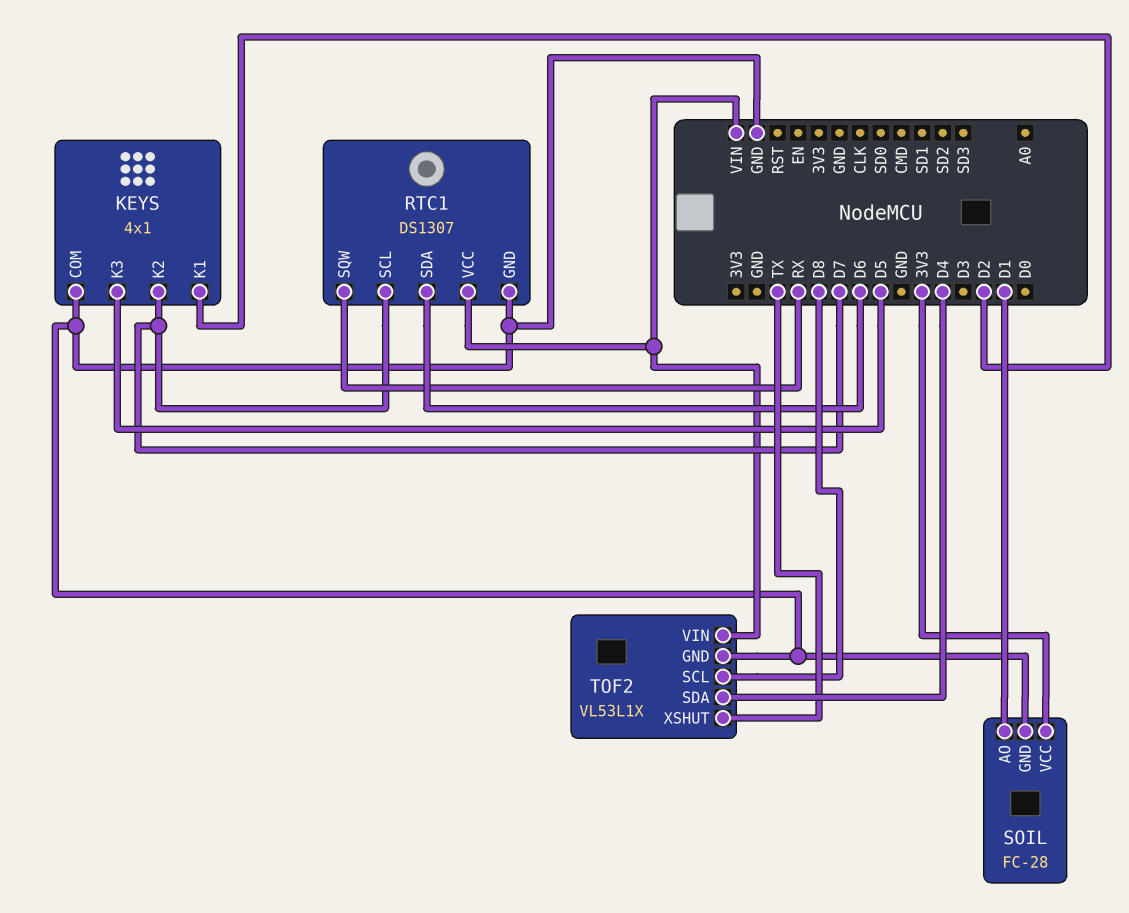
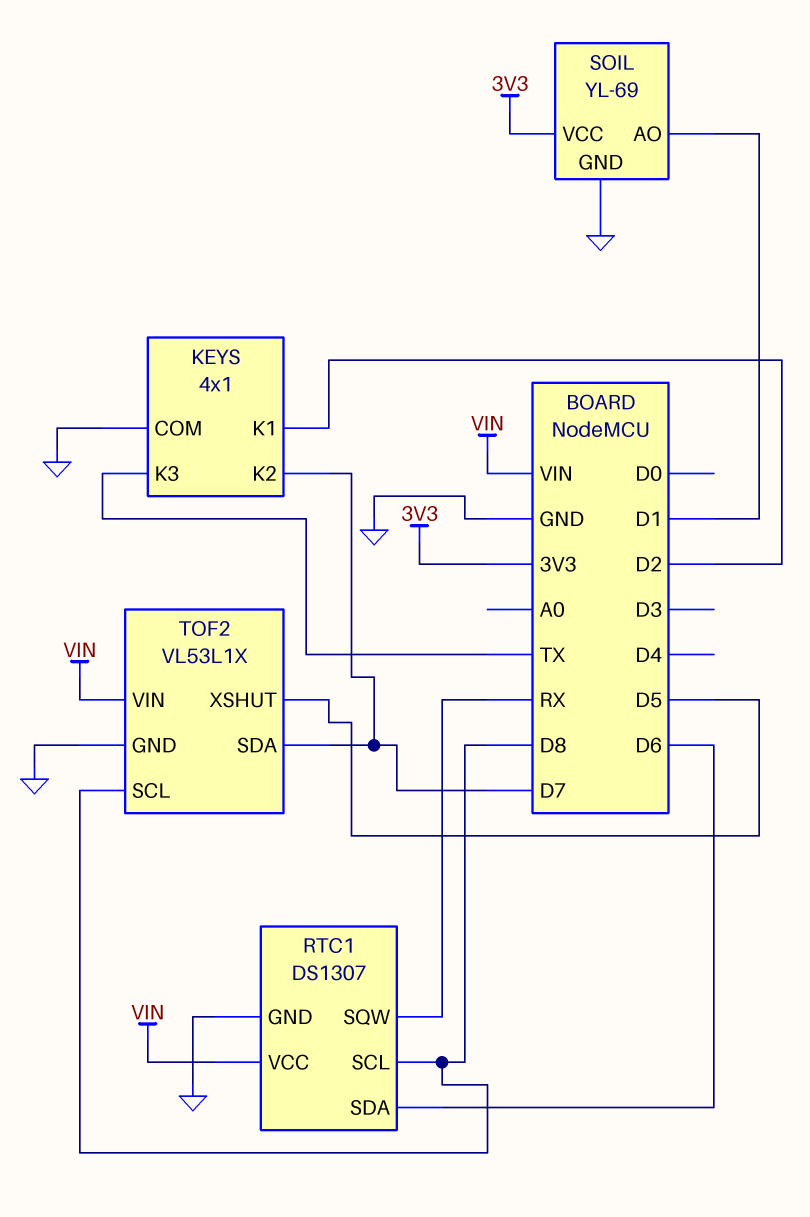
KEYS pin K3: D5 -> TX
RTC1 pin SCL: D7 -> D8
SOIL: FC-28 -> YL-69
TOF2 pin SDA: D4 -> D7
TOF2 pin XSHUT: TX -> D5

